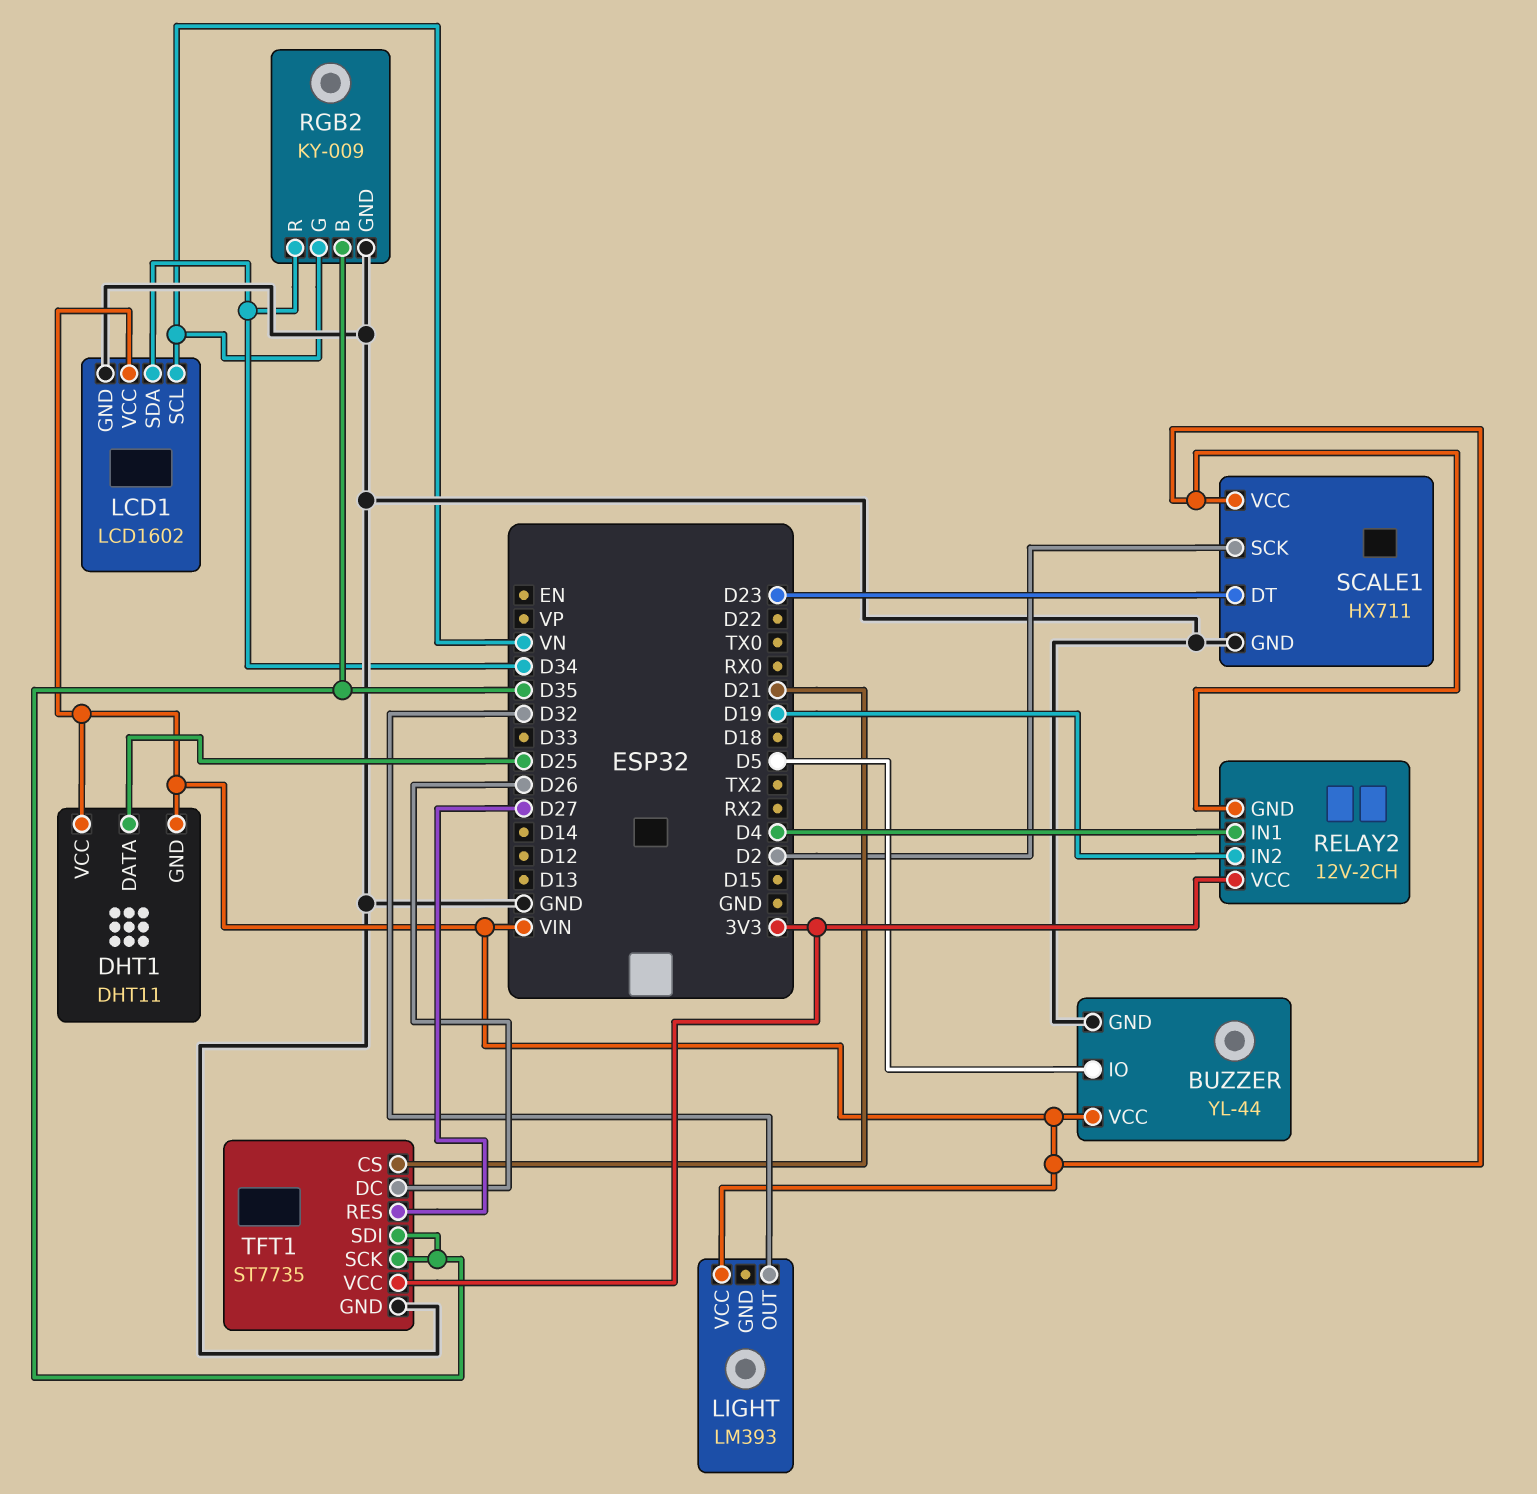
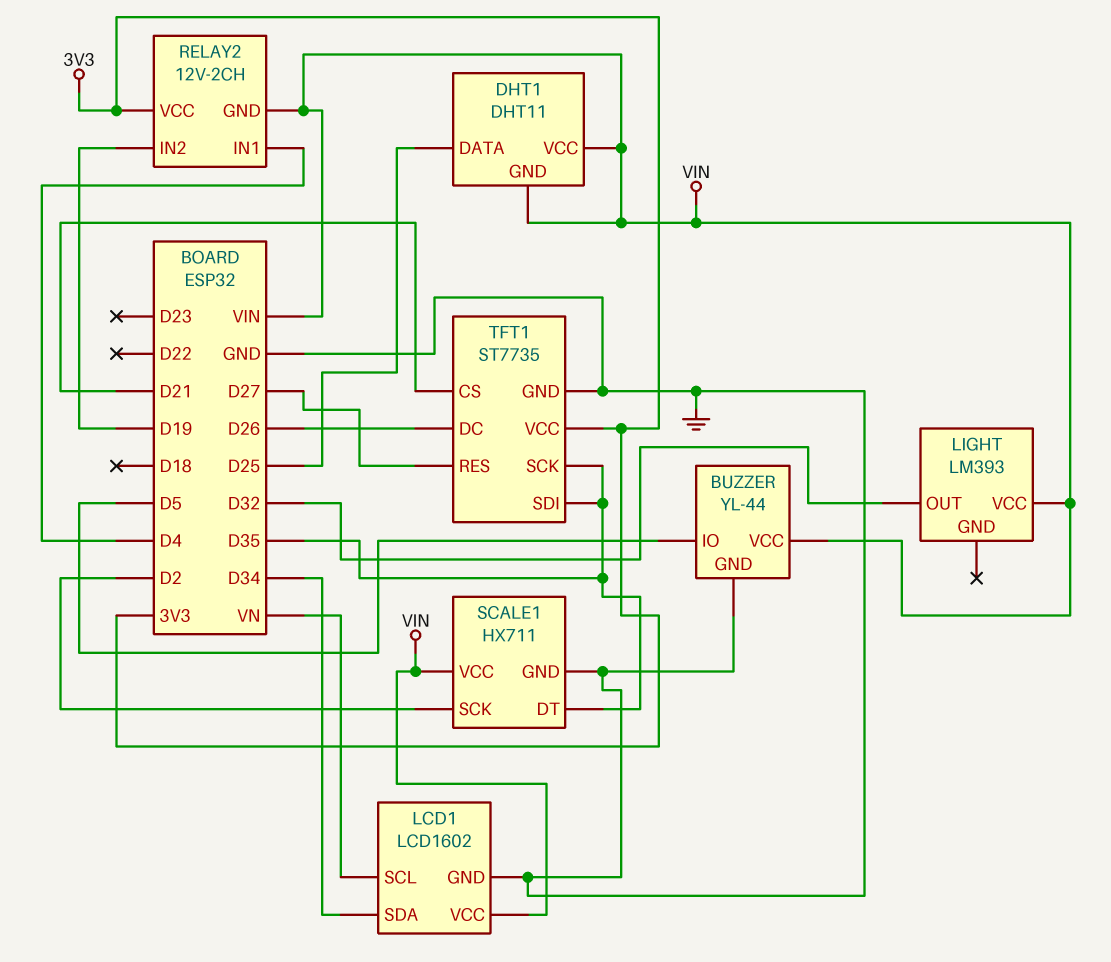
RGB2: KY-009 -> none
RGB2 pin B: D35 -> none
RGB2 pin G: VN -> none
RGB2 pin GND: GND -> none
RGB2 pin R: D34 -> none
SCALE1 pin DT: D23 -> D35

